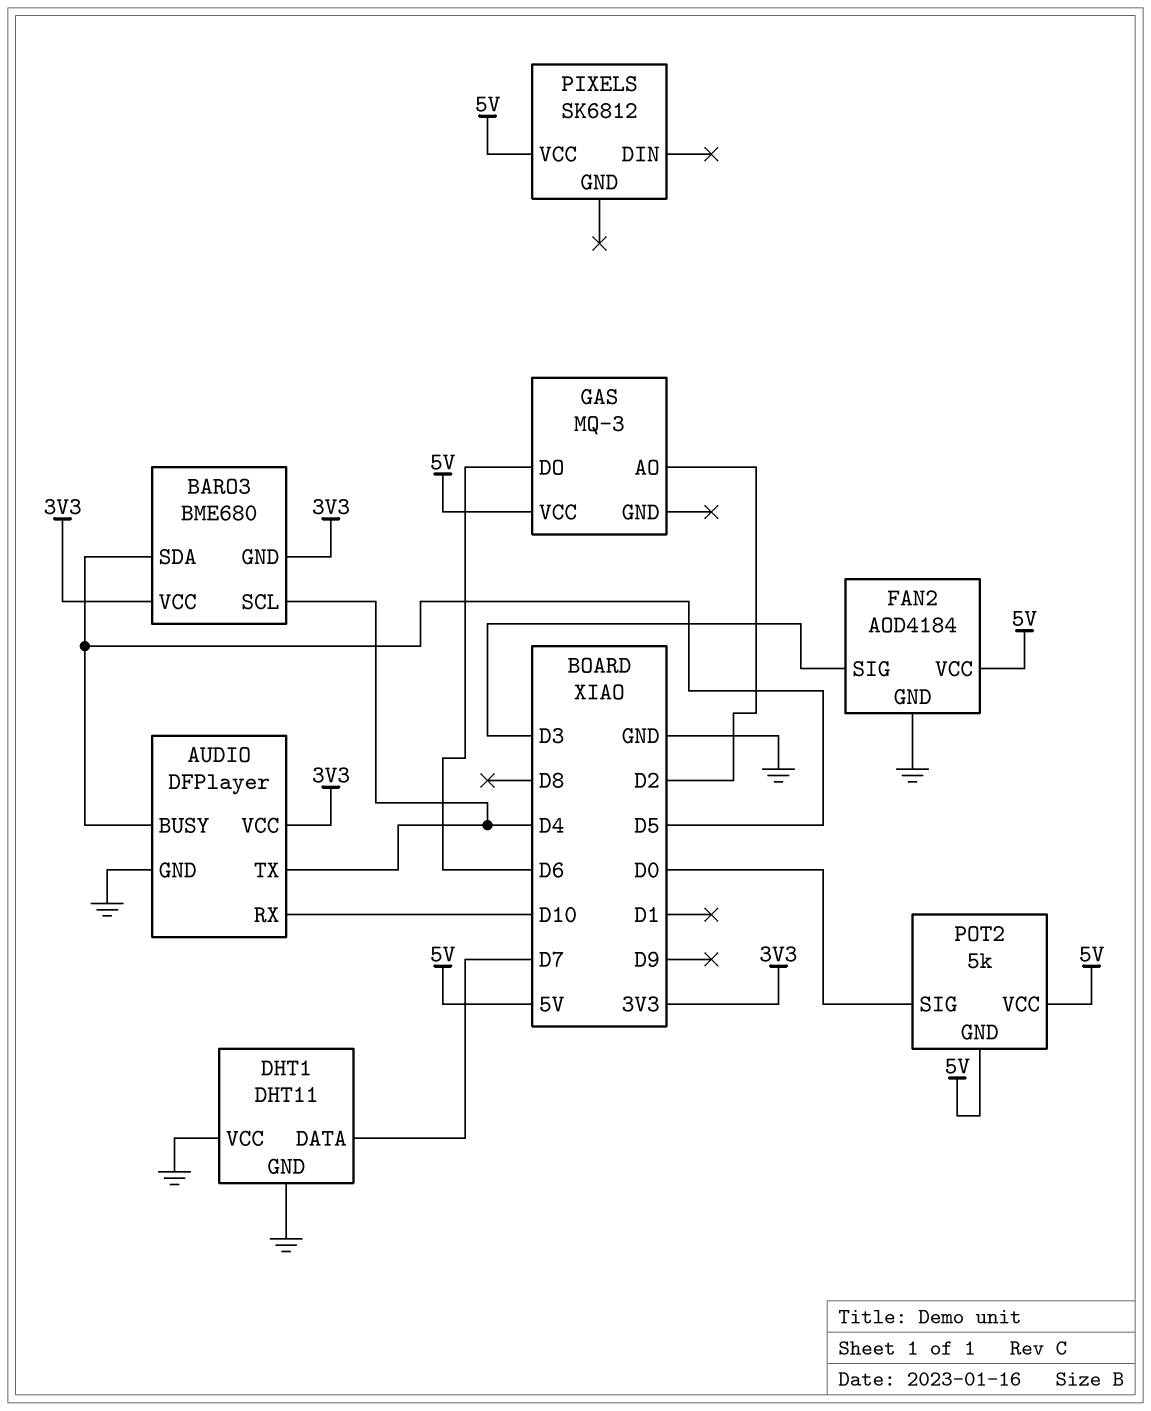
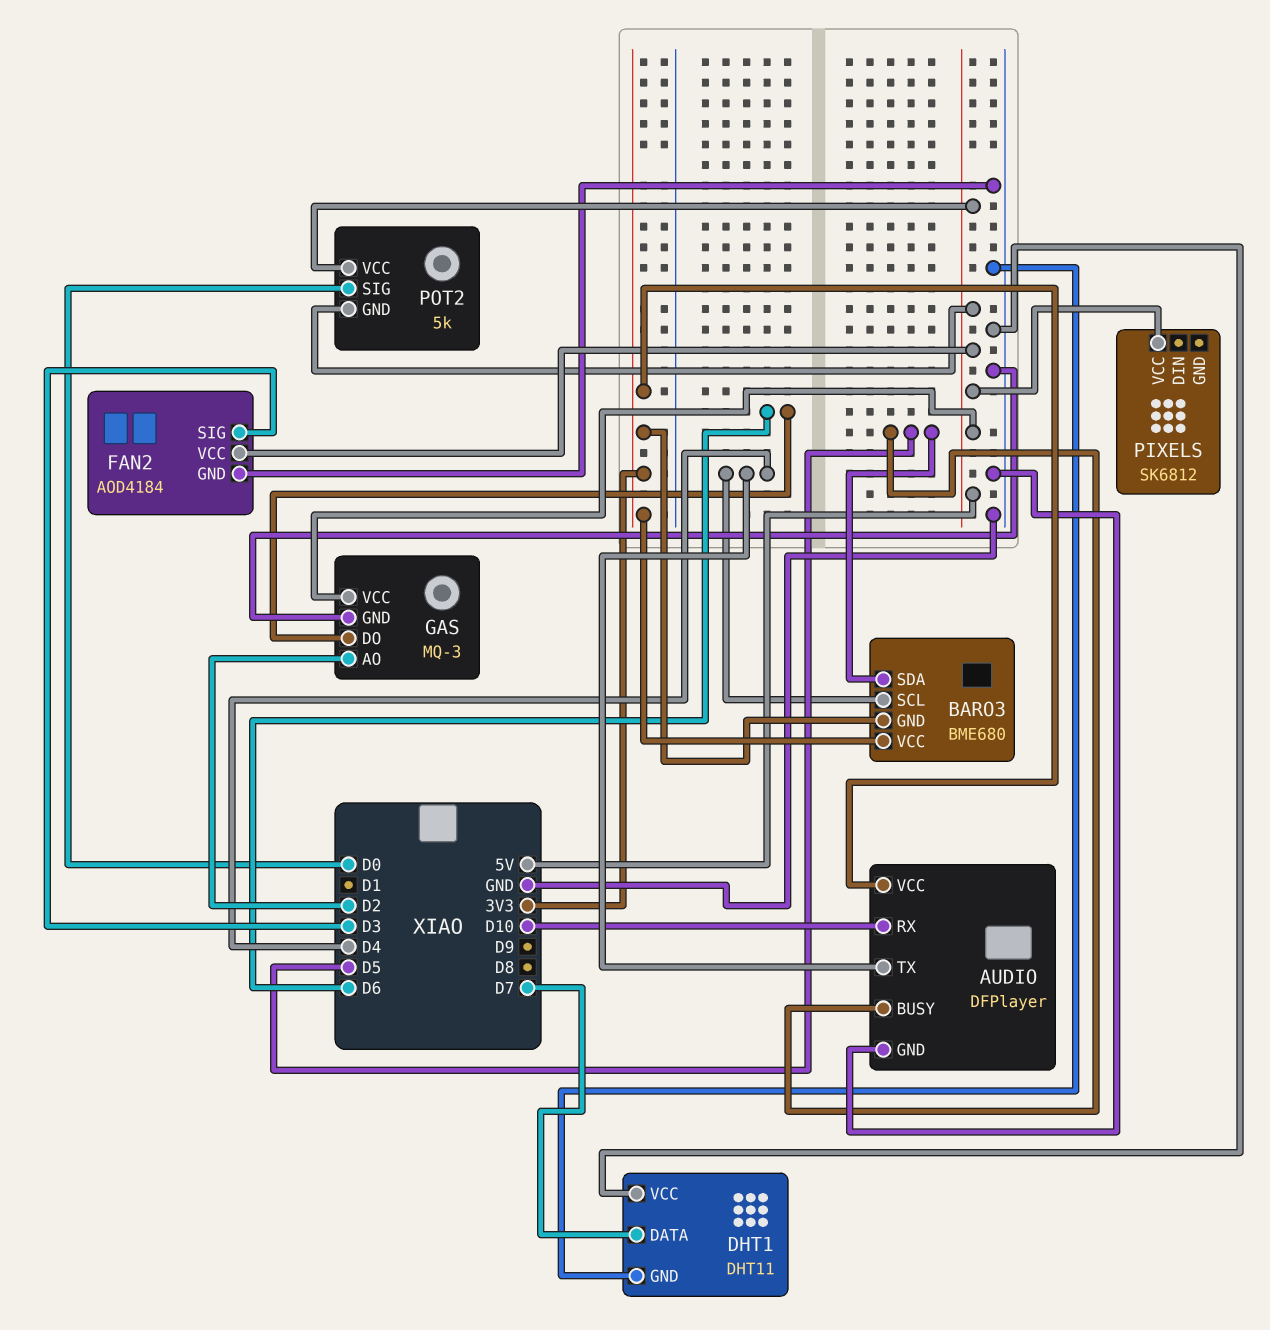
GAS pin GND: none -> GND

